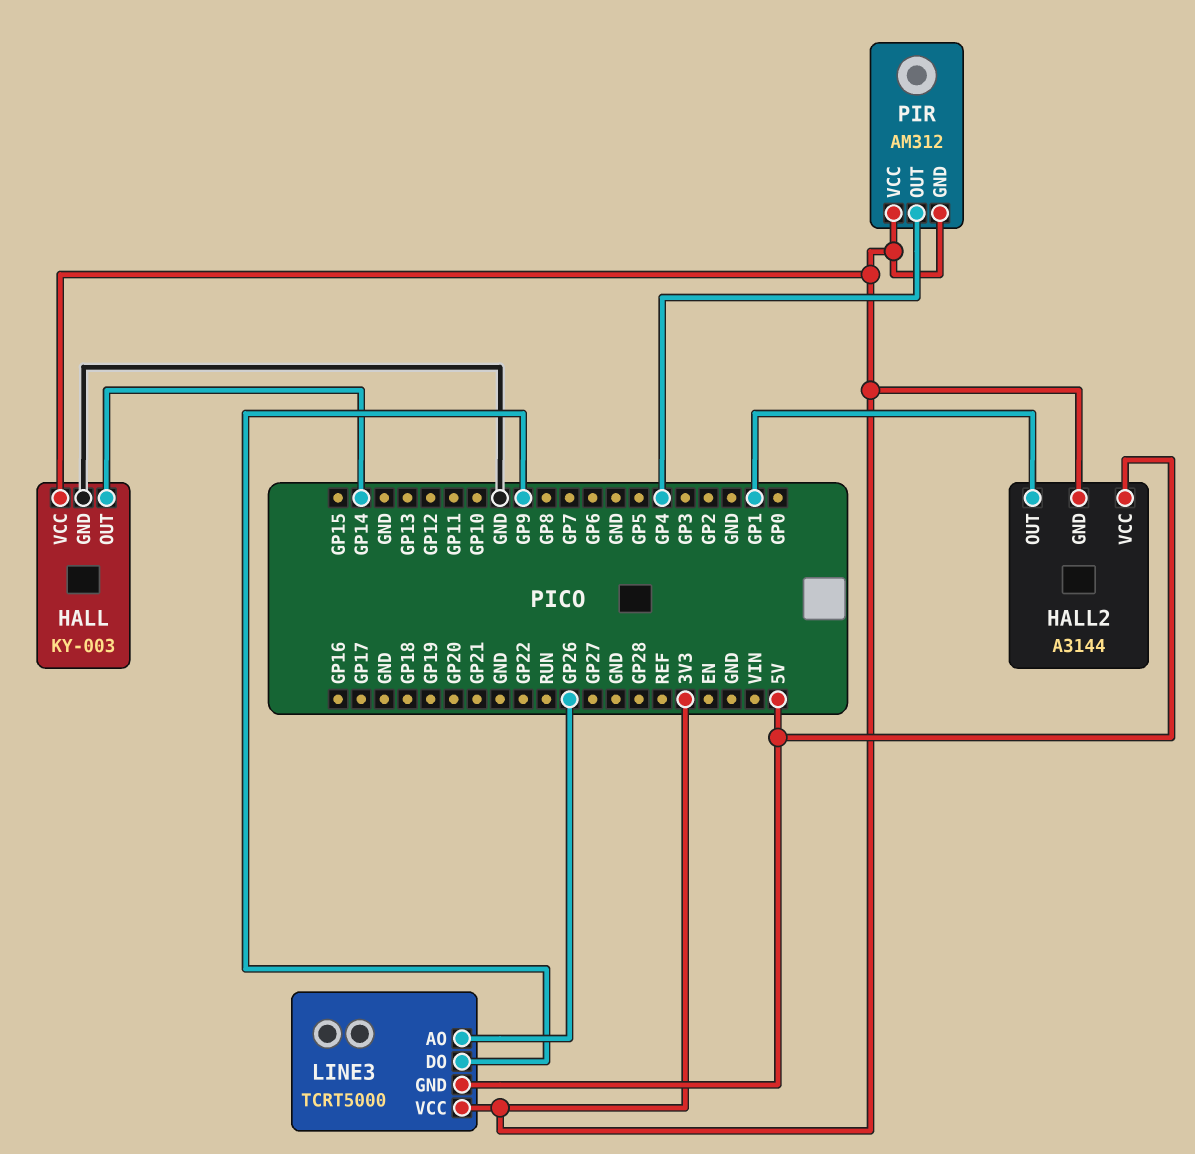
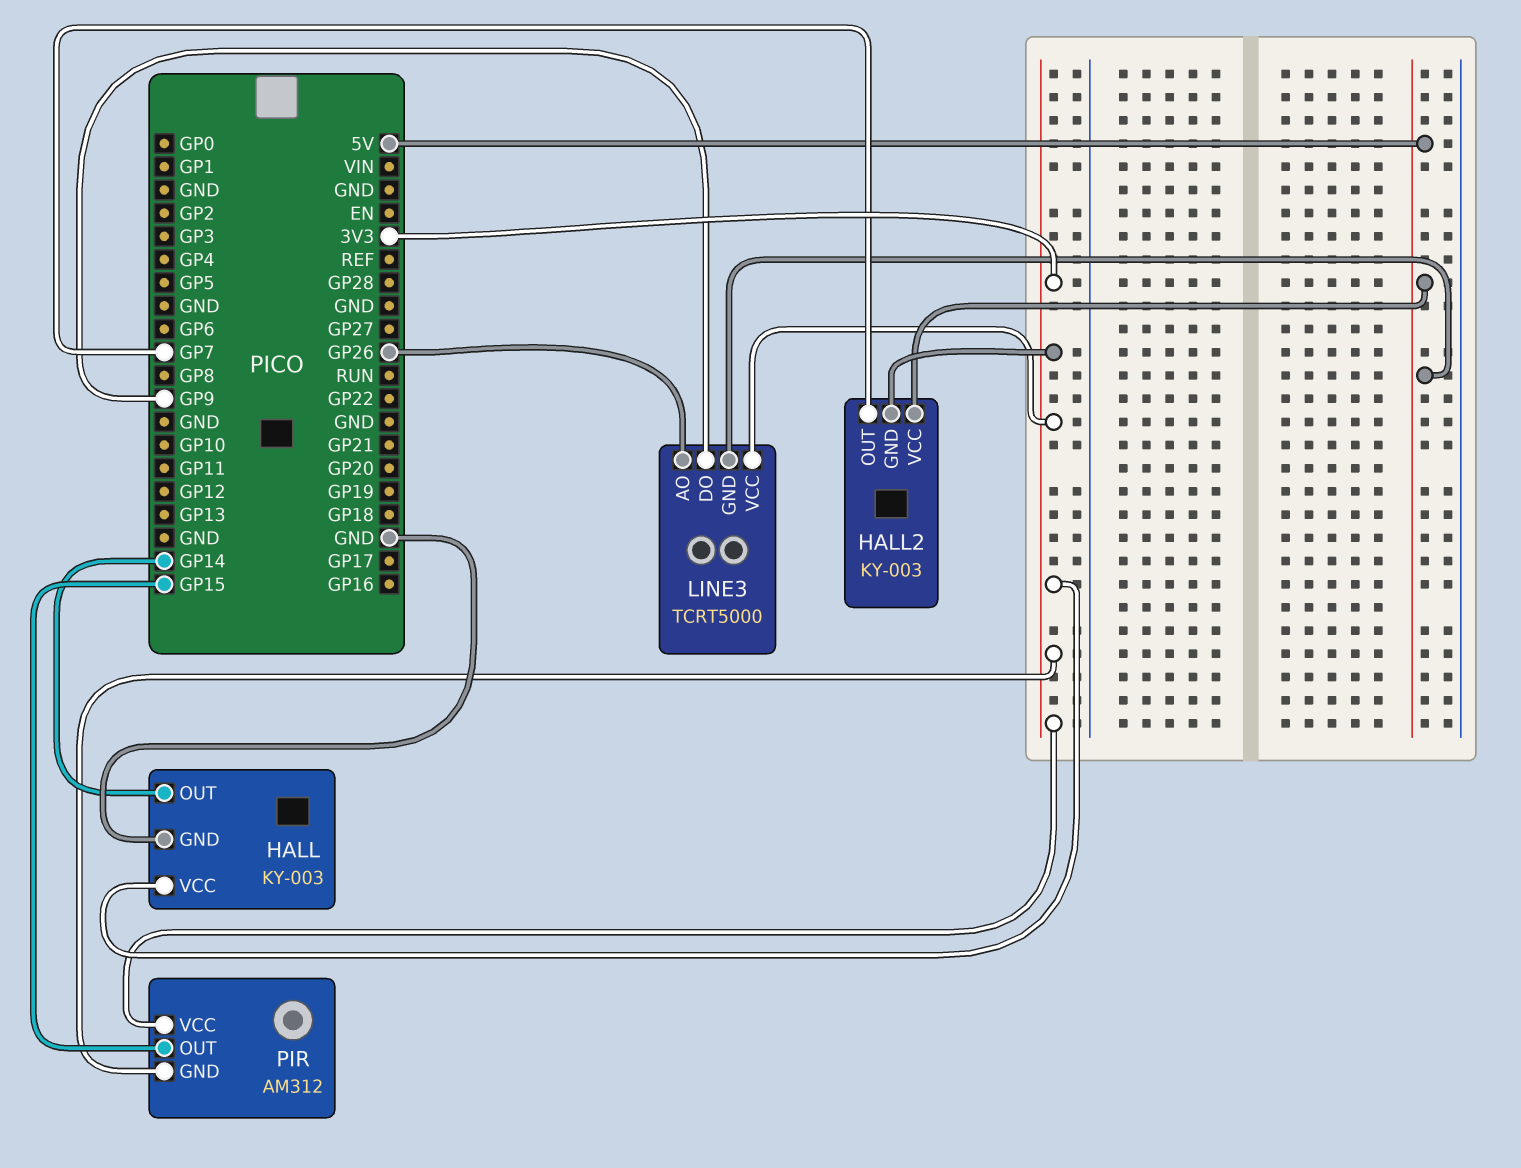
HALL2: A3144 -> KY-003
HALL2 pin OUT: GP1 -> GP7
PIR pin OUT: GP4 -> GP15

